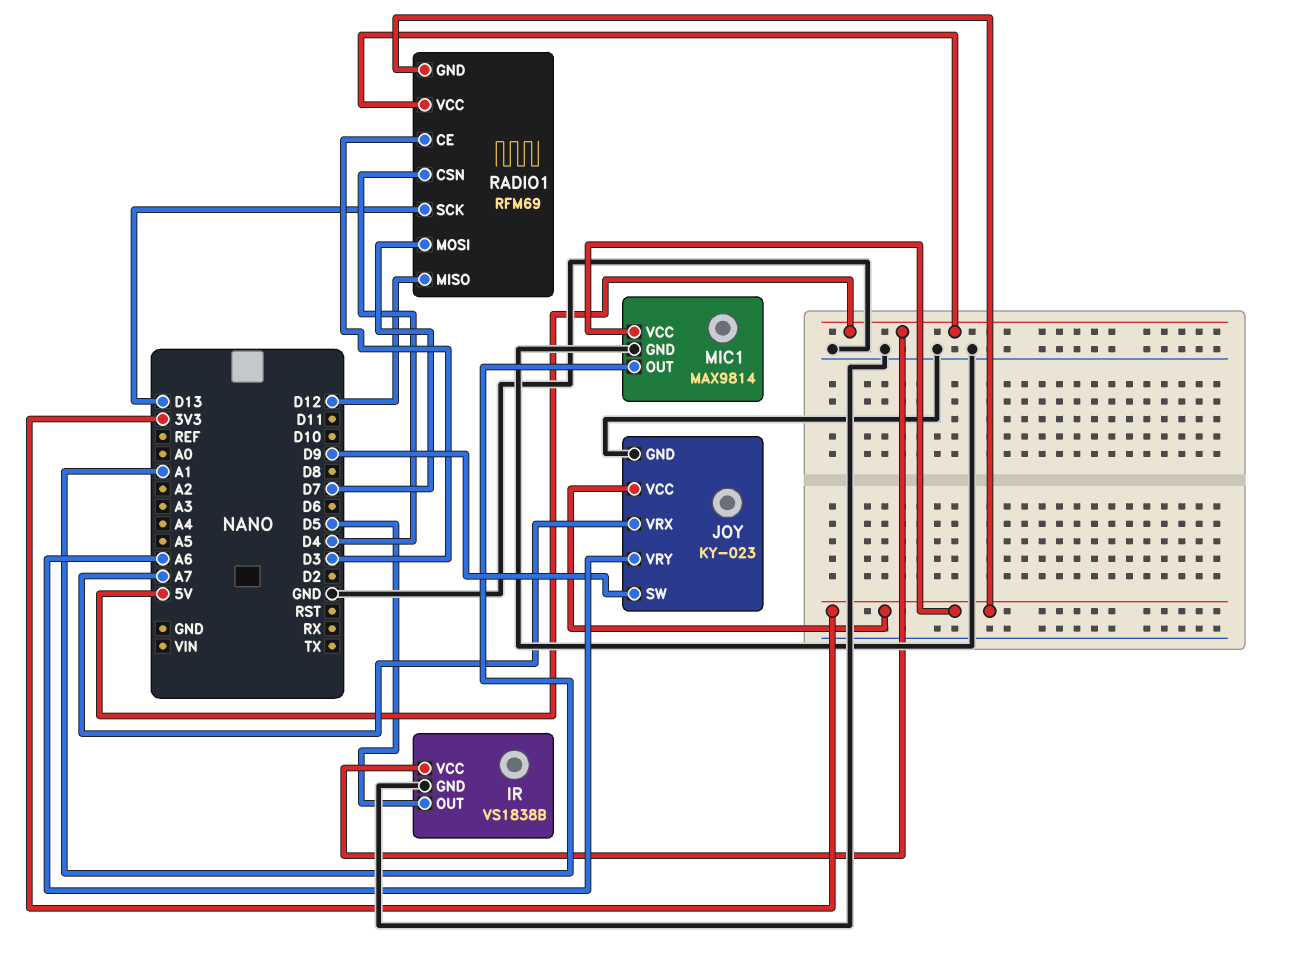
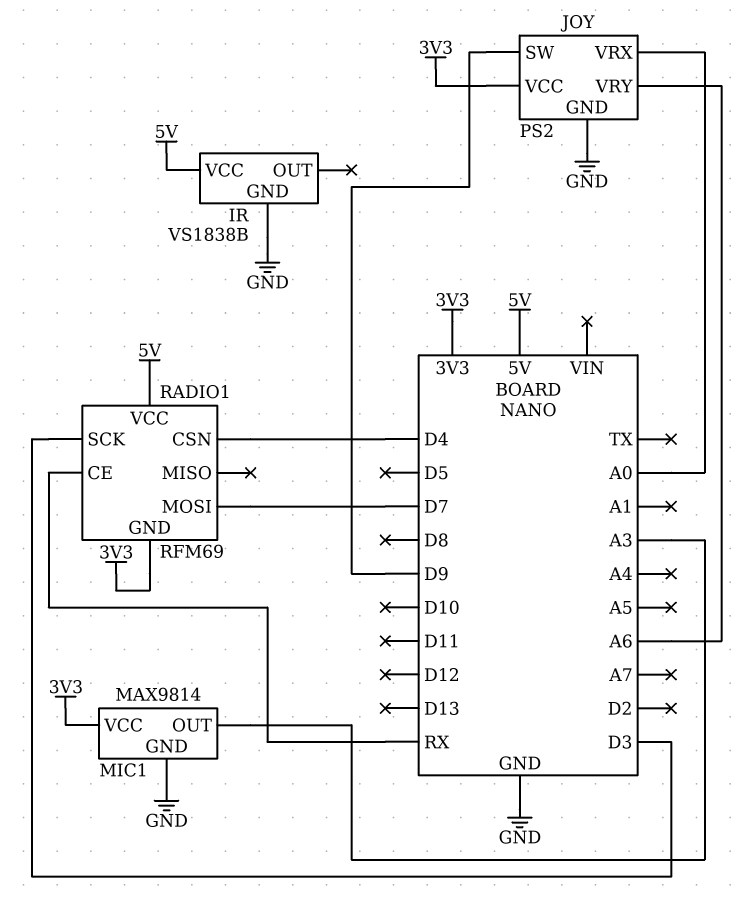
IR pin OUT: D5 -> none
JOY: KY-023 -> PS2
JOY pin VRX: A7 -> A0
MIC1 pin OUT: A1 -> A3
RADIO1 pin CE: D3 -> RX
RADIO1 pin MISO: D12 -> none
RADIO1 pin SCK: D13 -> D3

